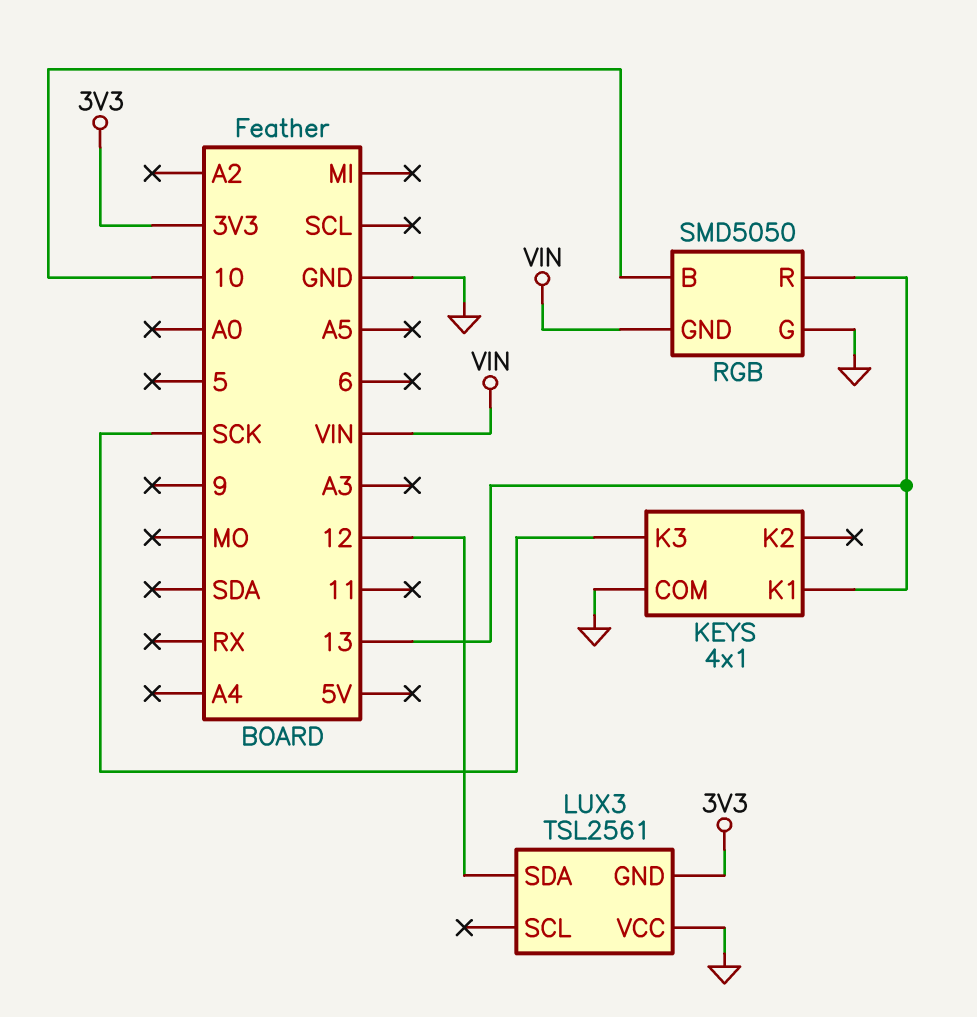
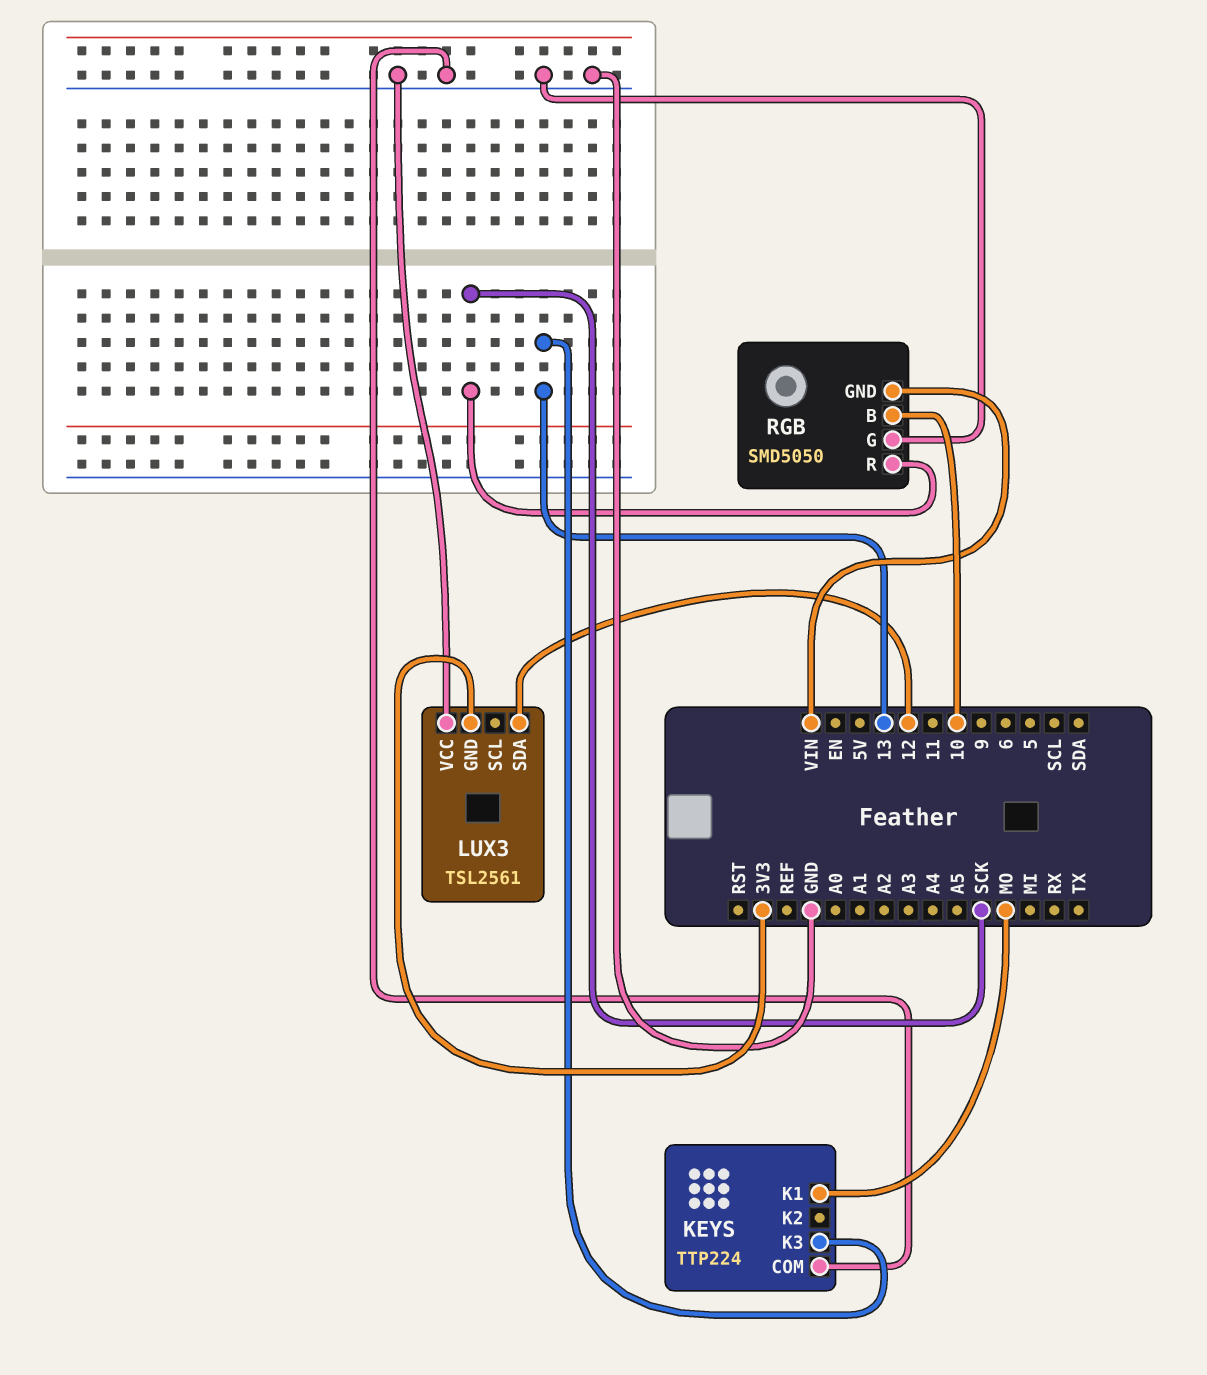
KEYS: 4x1 -> TTP224
KEYS pin K1: 13 -> MO
KEYS pin K3: SCK -> 13
RGB pin R: 13 -> SCK

